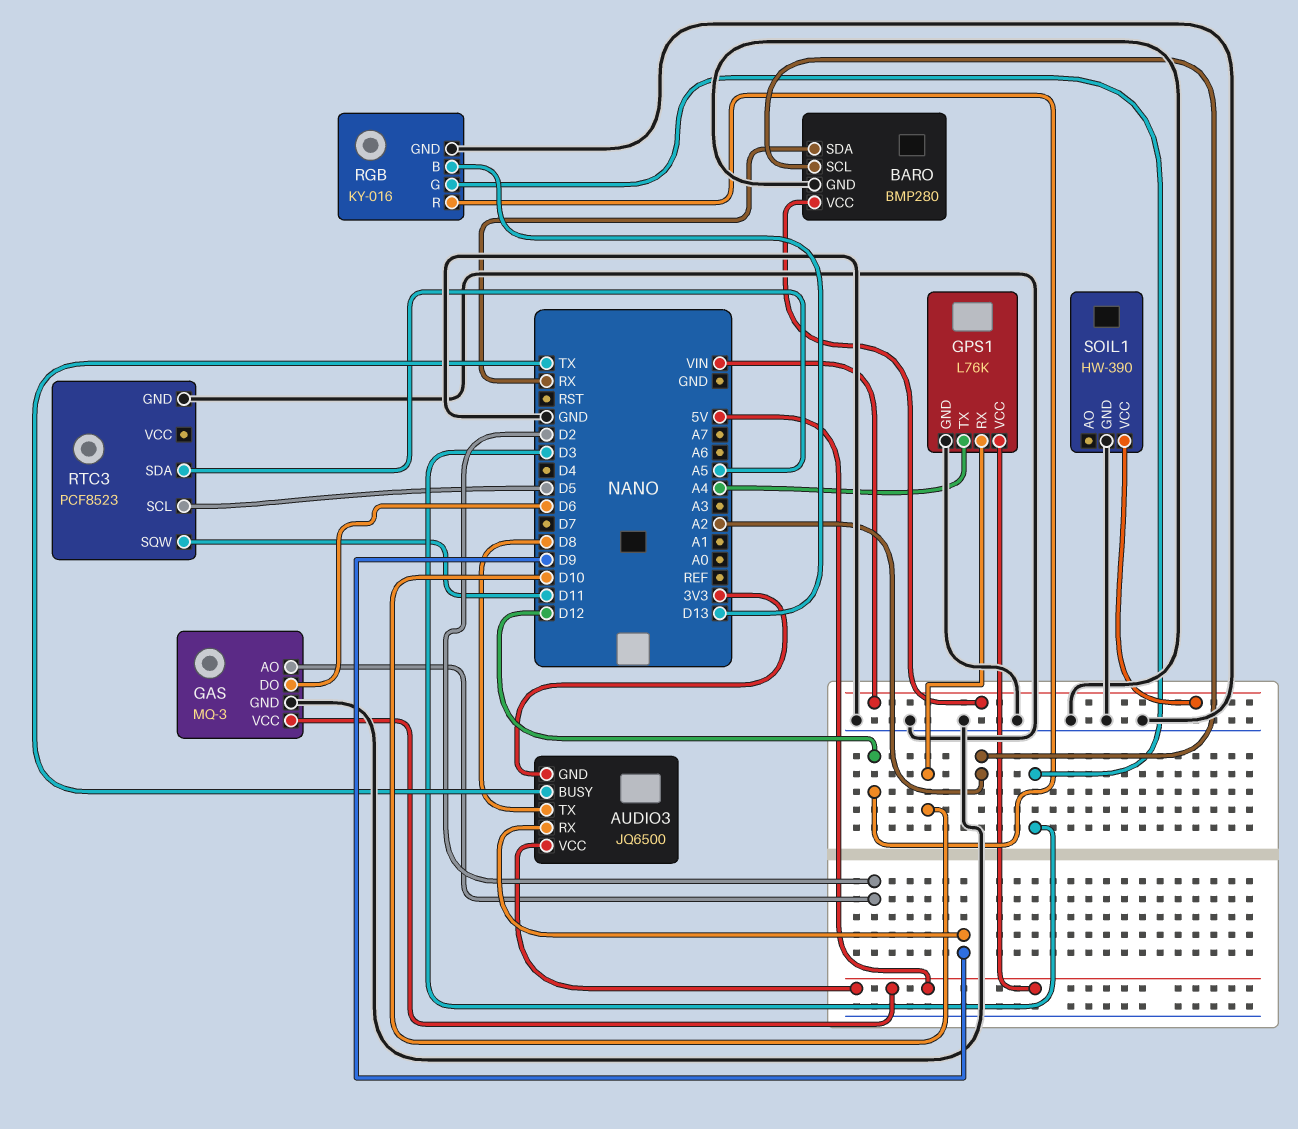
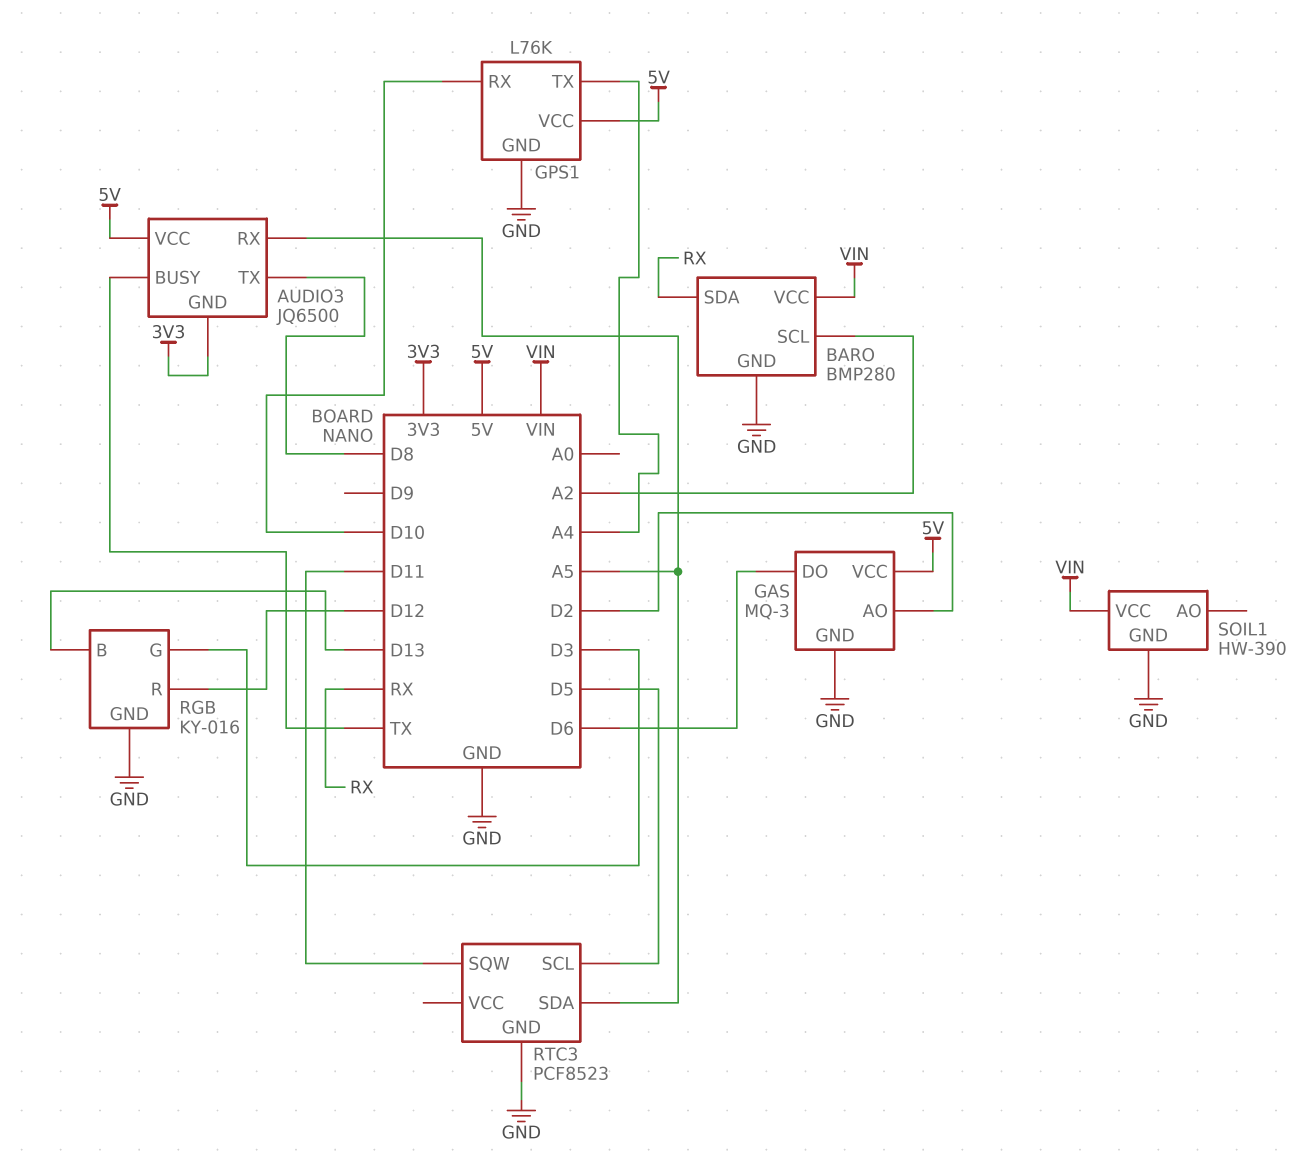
AUDIO3 pin RX: D9 -> A5

